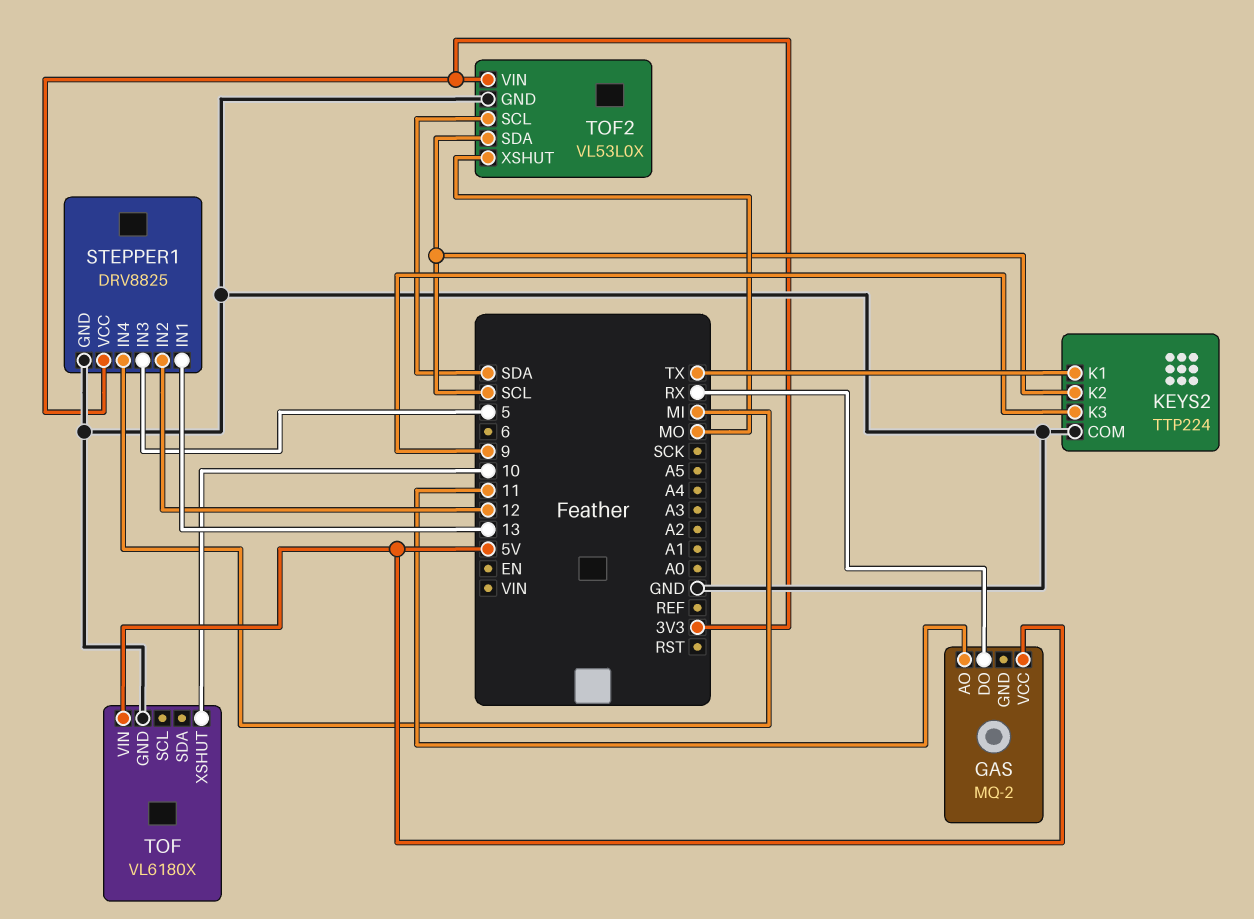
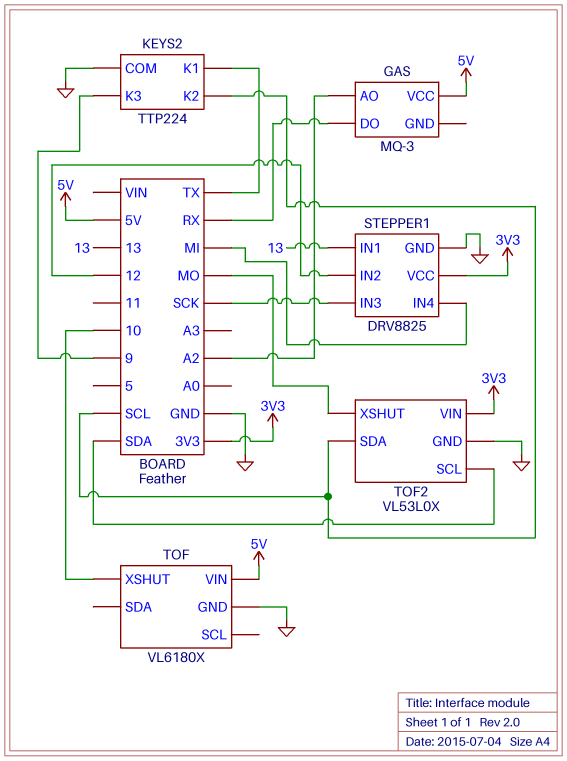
GAS: MQ-2 -> MQ-3
GAS pin AO: 11 -> A2
STEPPER1 pin IN3: 5 -> SCK

